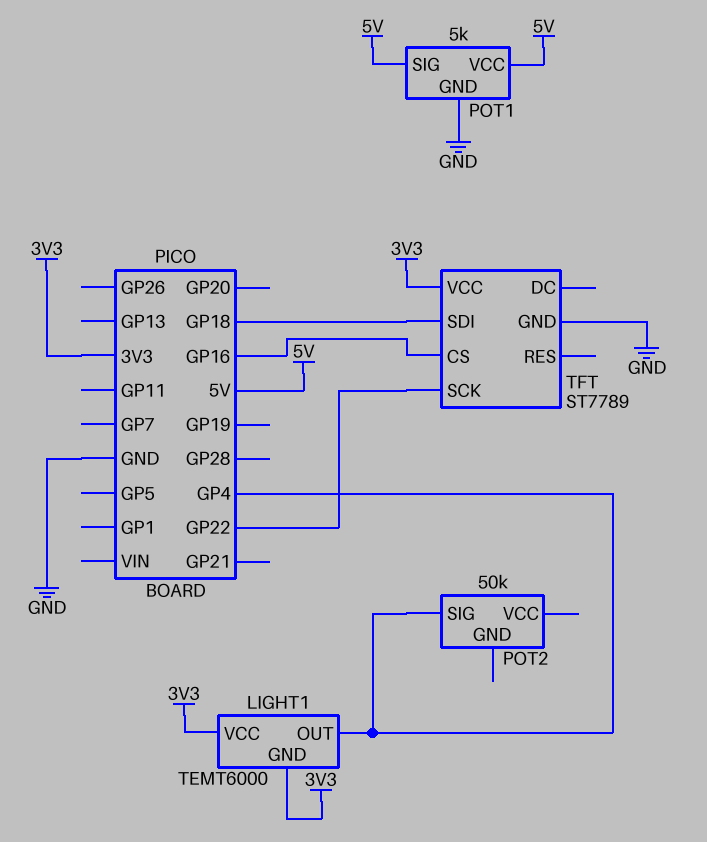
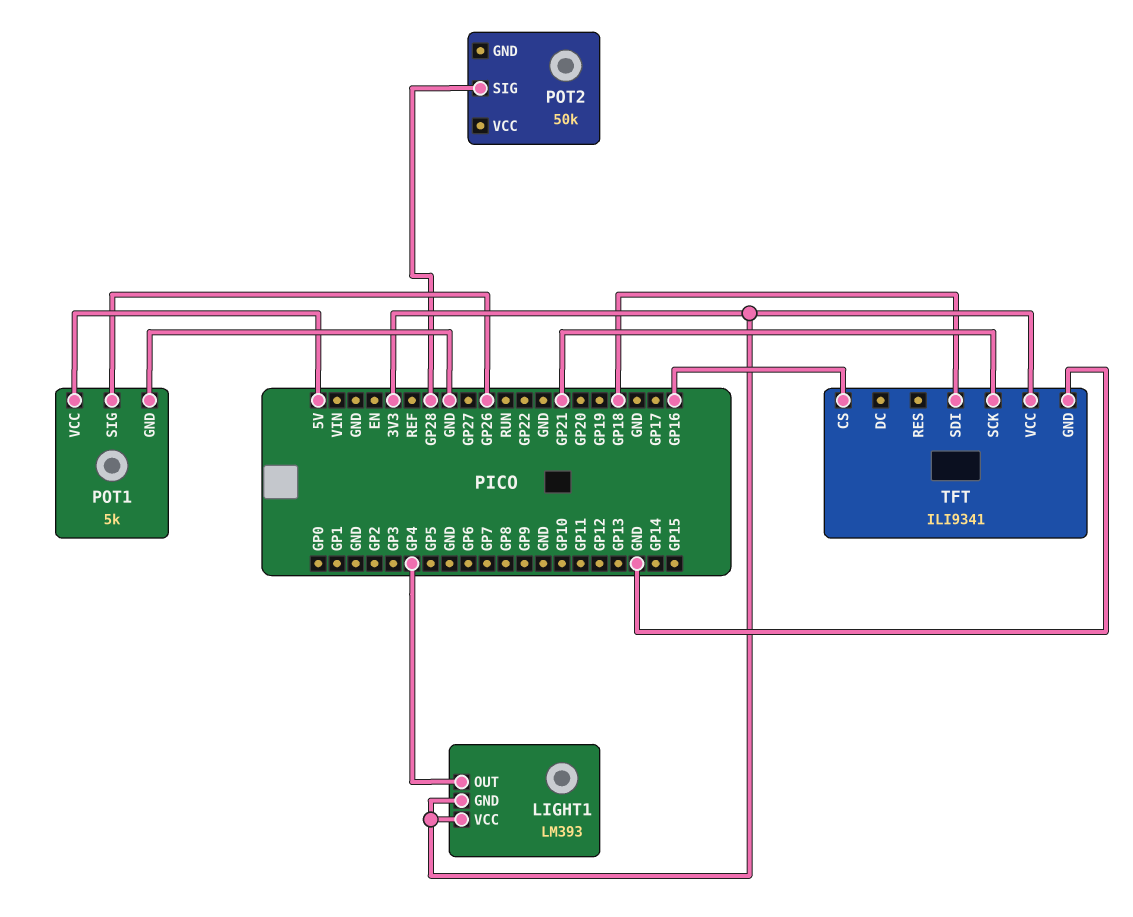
LIGHT1: TEMT6000 -> LM393
POT1 pin SIG: 5V -> GP26
POT2 pin SIG: GP4 -> GP28
TFT: ST7789 -> ILI9341
TFT pin SCK: GP22 -> GP21

